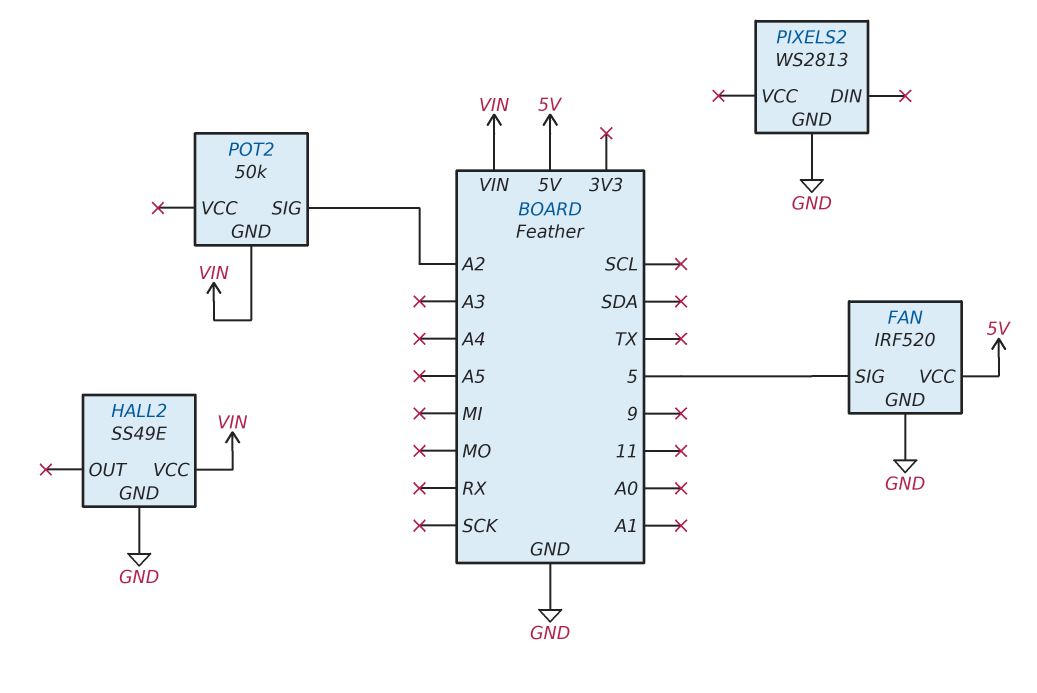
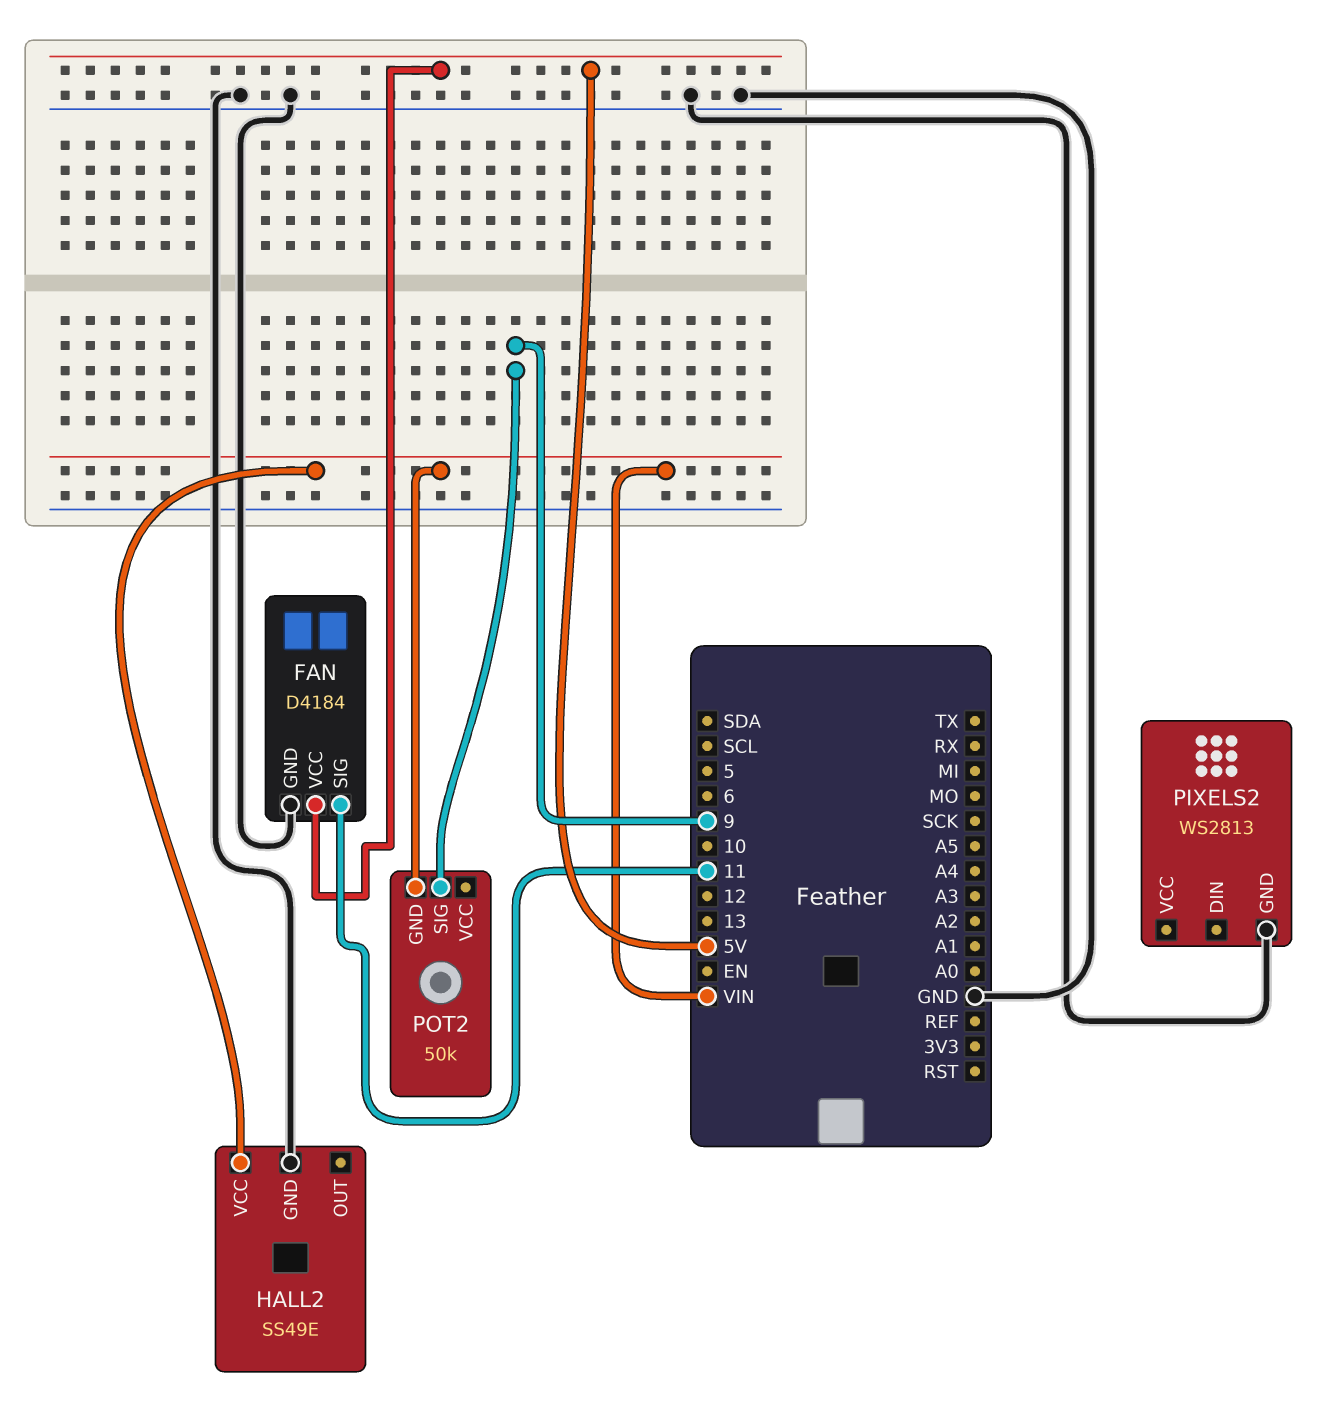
FAN: IRF520 -> D4184
FAN pin SIG: 5 -> 11
POT2 pin SIG: A2 -> 9

